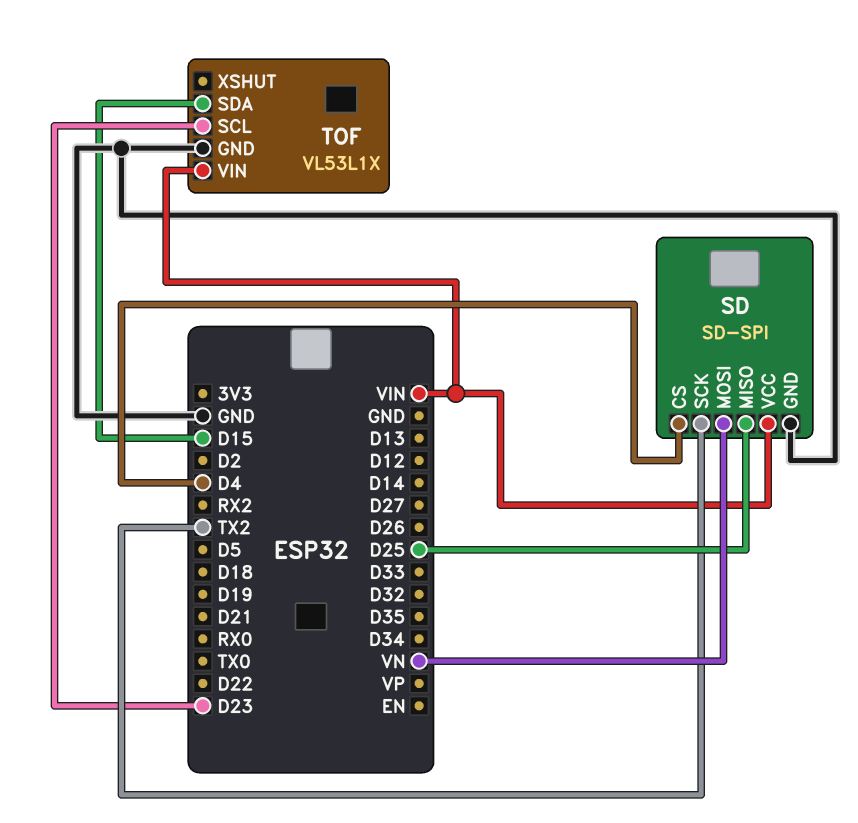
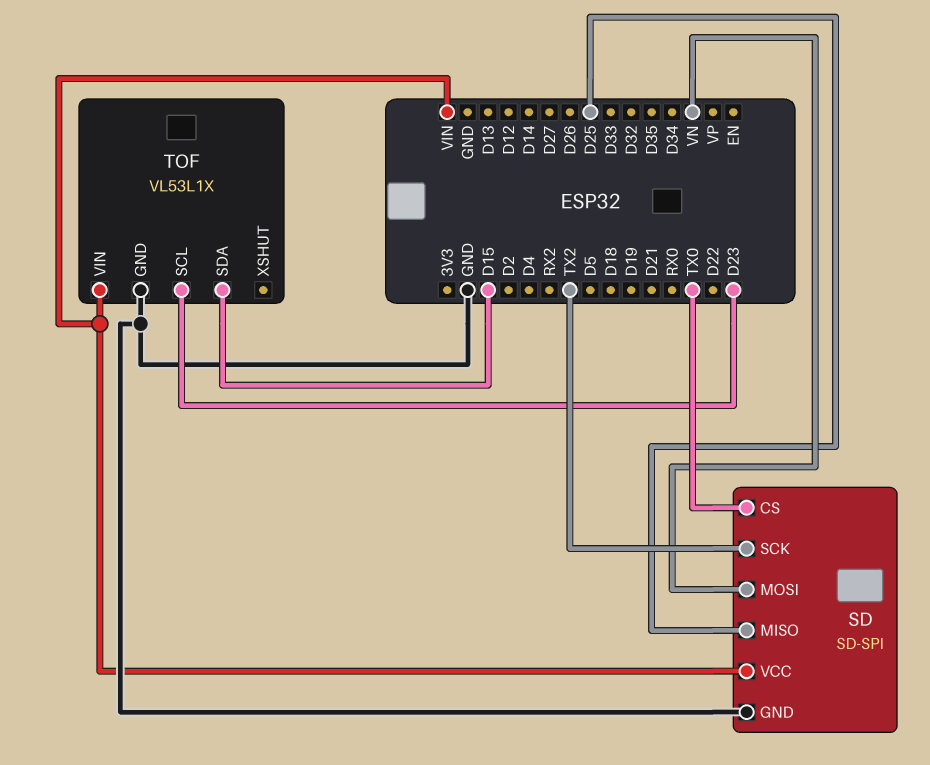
SD pin CS: D4 -> TX0

